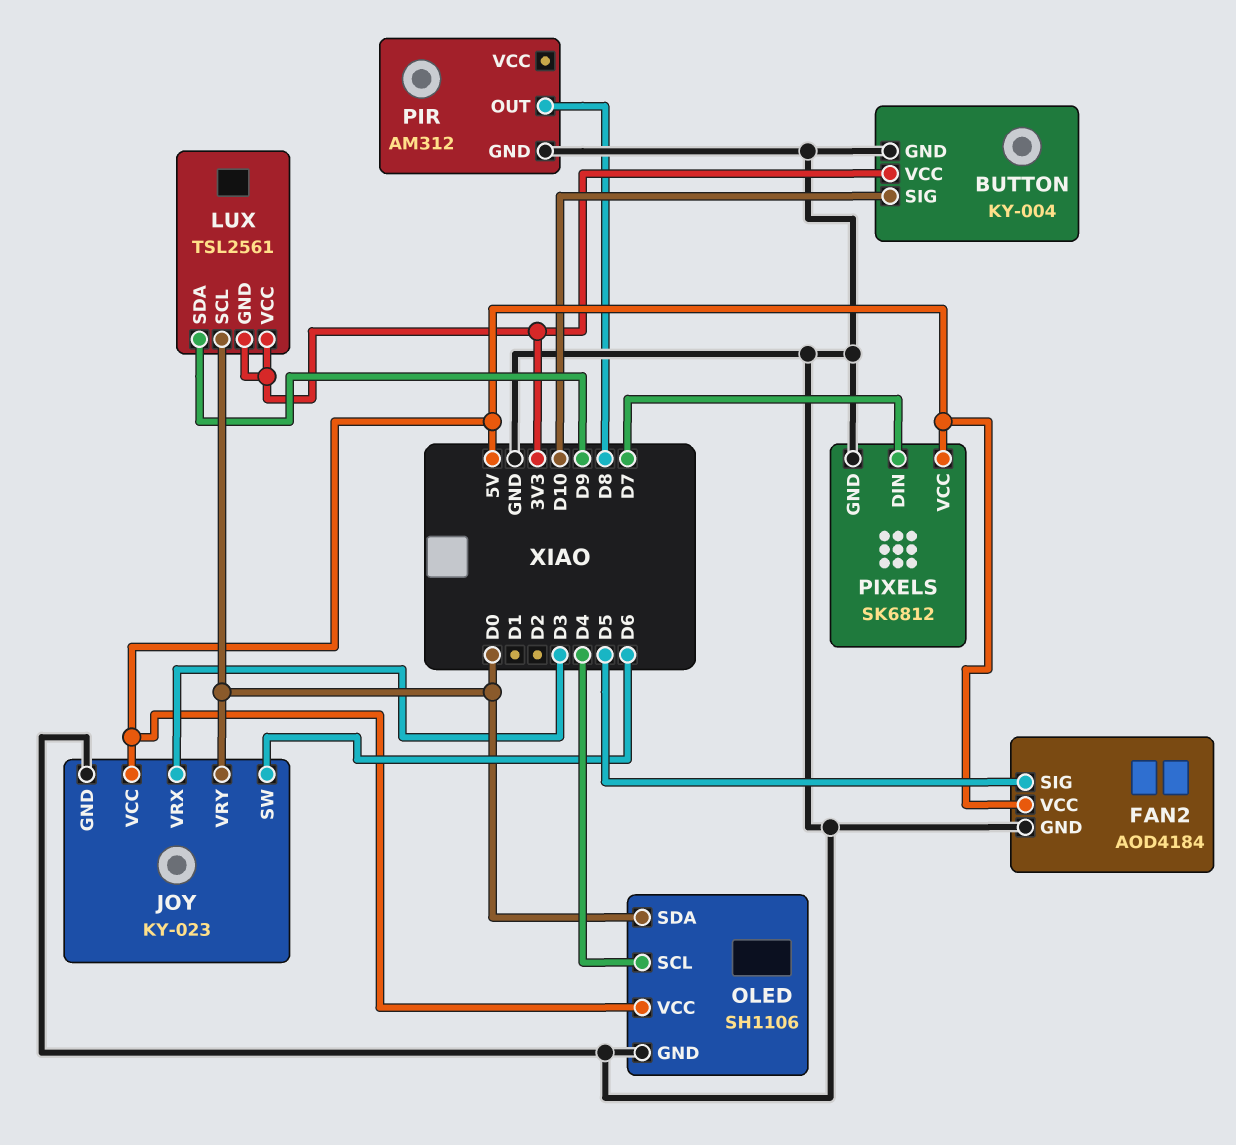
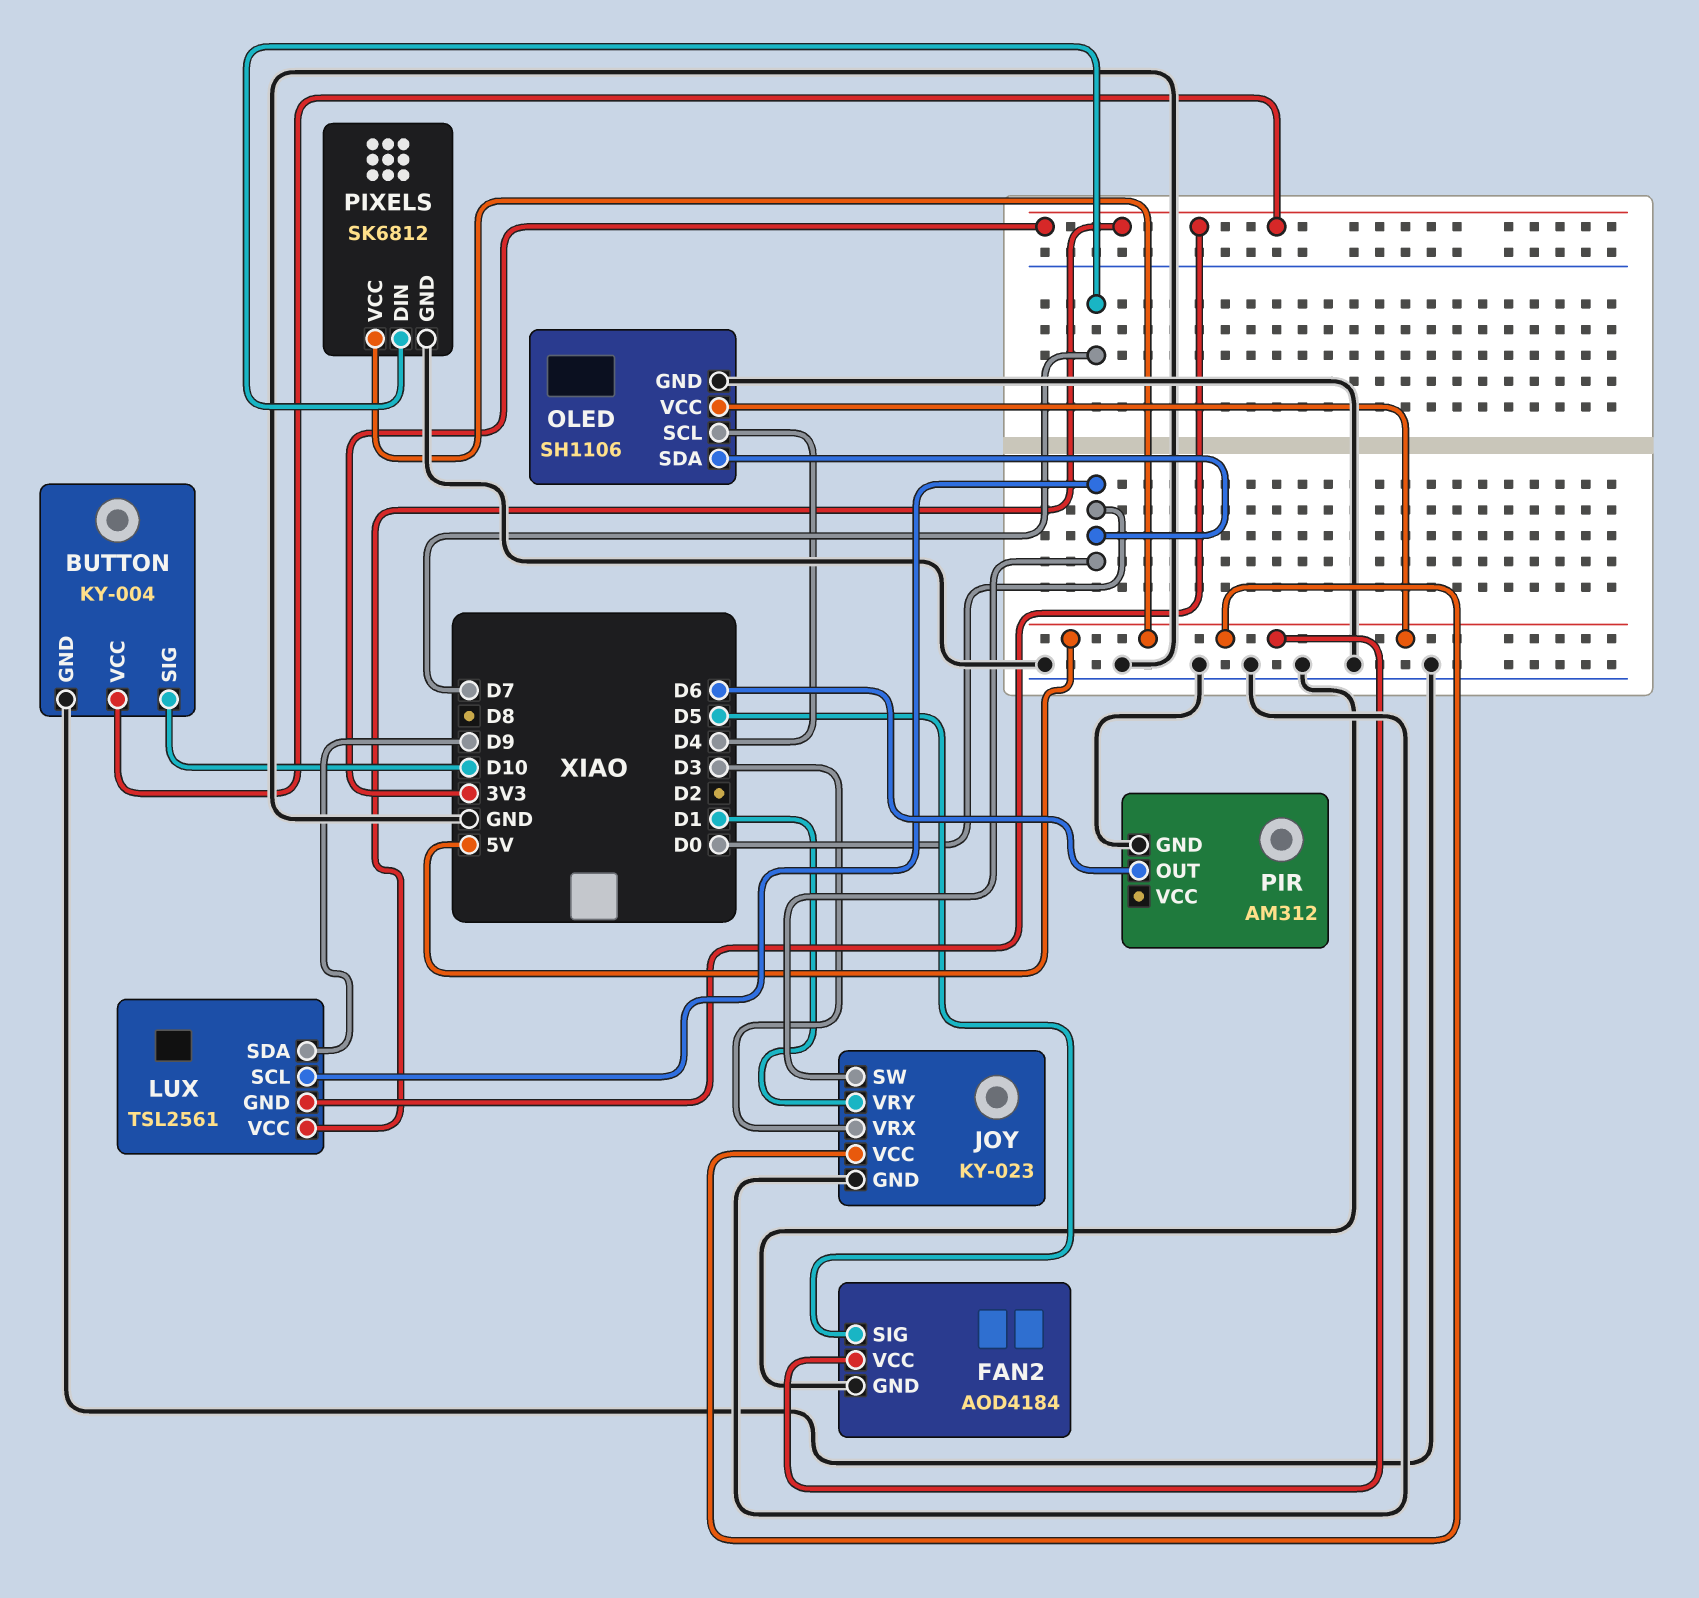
JOY pin SW: D6 -> D0
JOY pin VRY: D0 -> D1
PIR pin OUT: D8 -> D6

